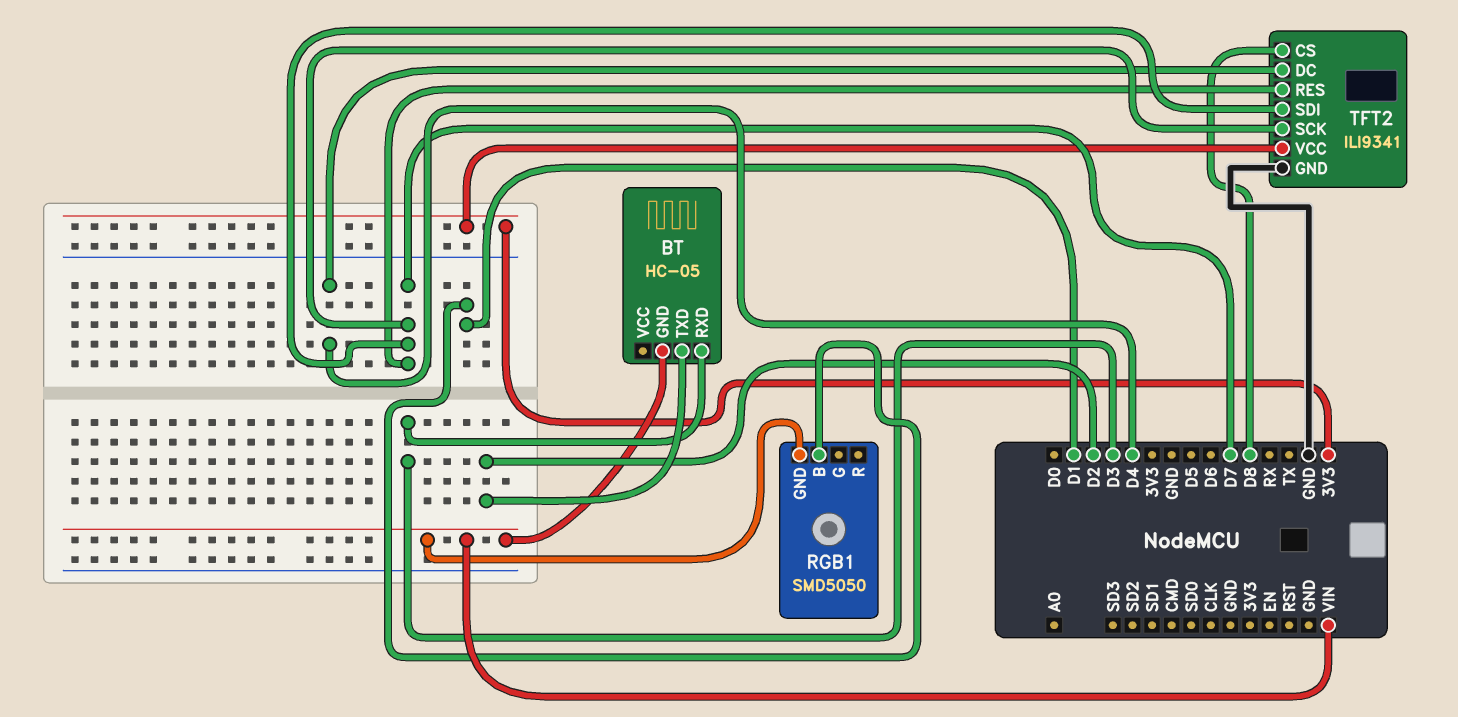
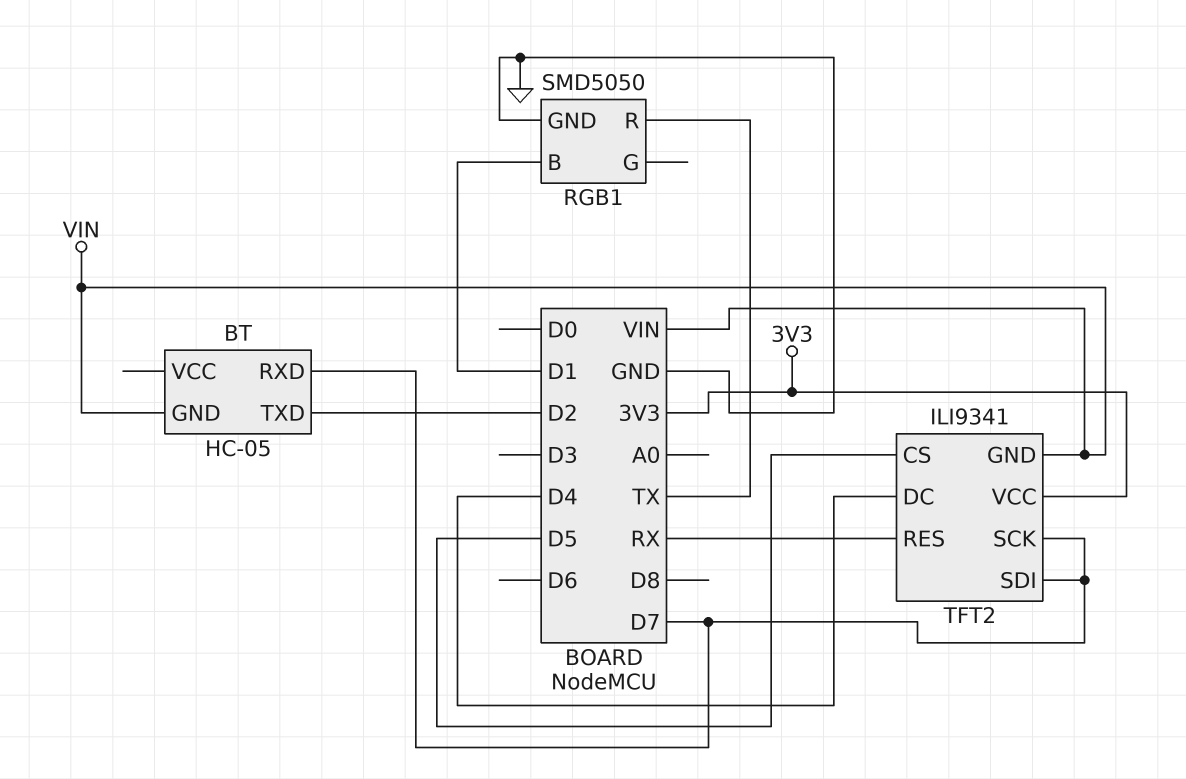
BT pin RXD: D3 -> D7
RGB1 pin GND: VIN -> GND
RGB1 pin R: none -> TX
TFT2 pin CS: D8 -> D5
TFT2 pin GND: GND -> VIN
TFT2 pin RES: D7 -> RX

